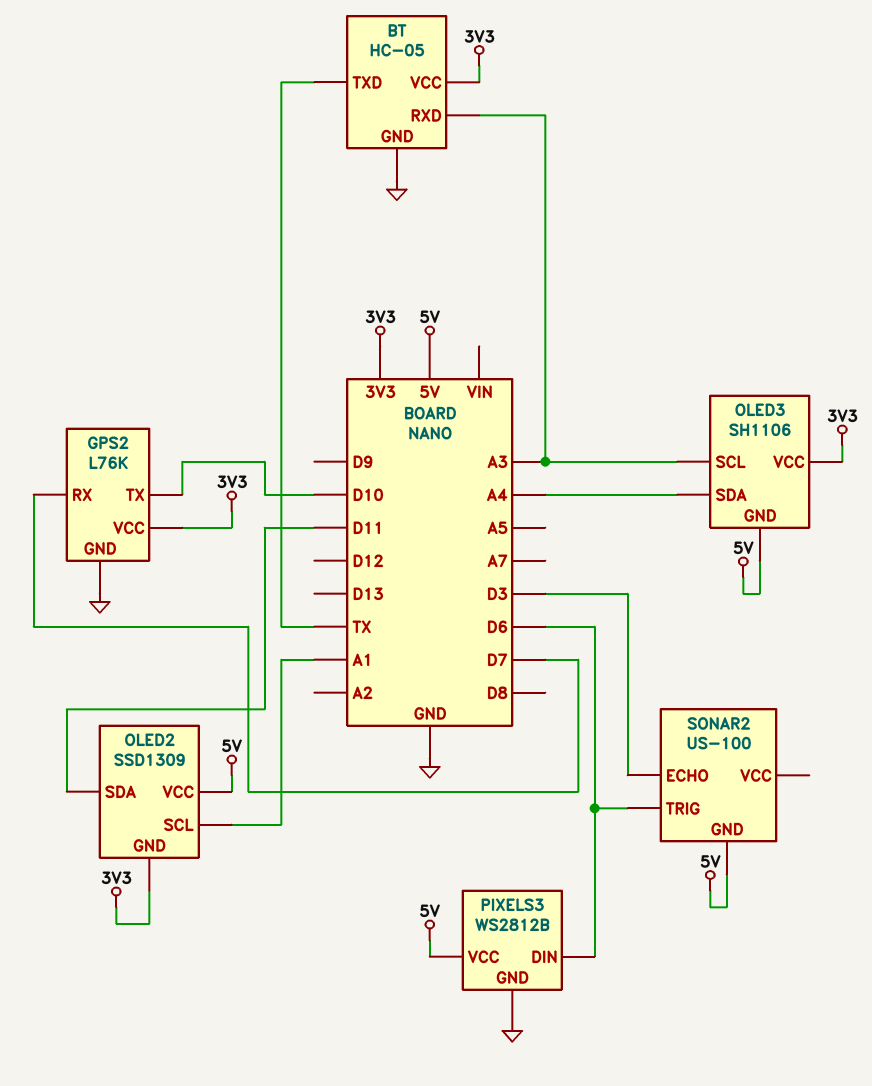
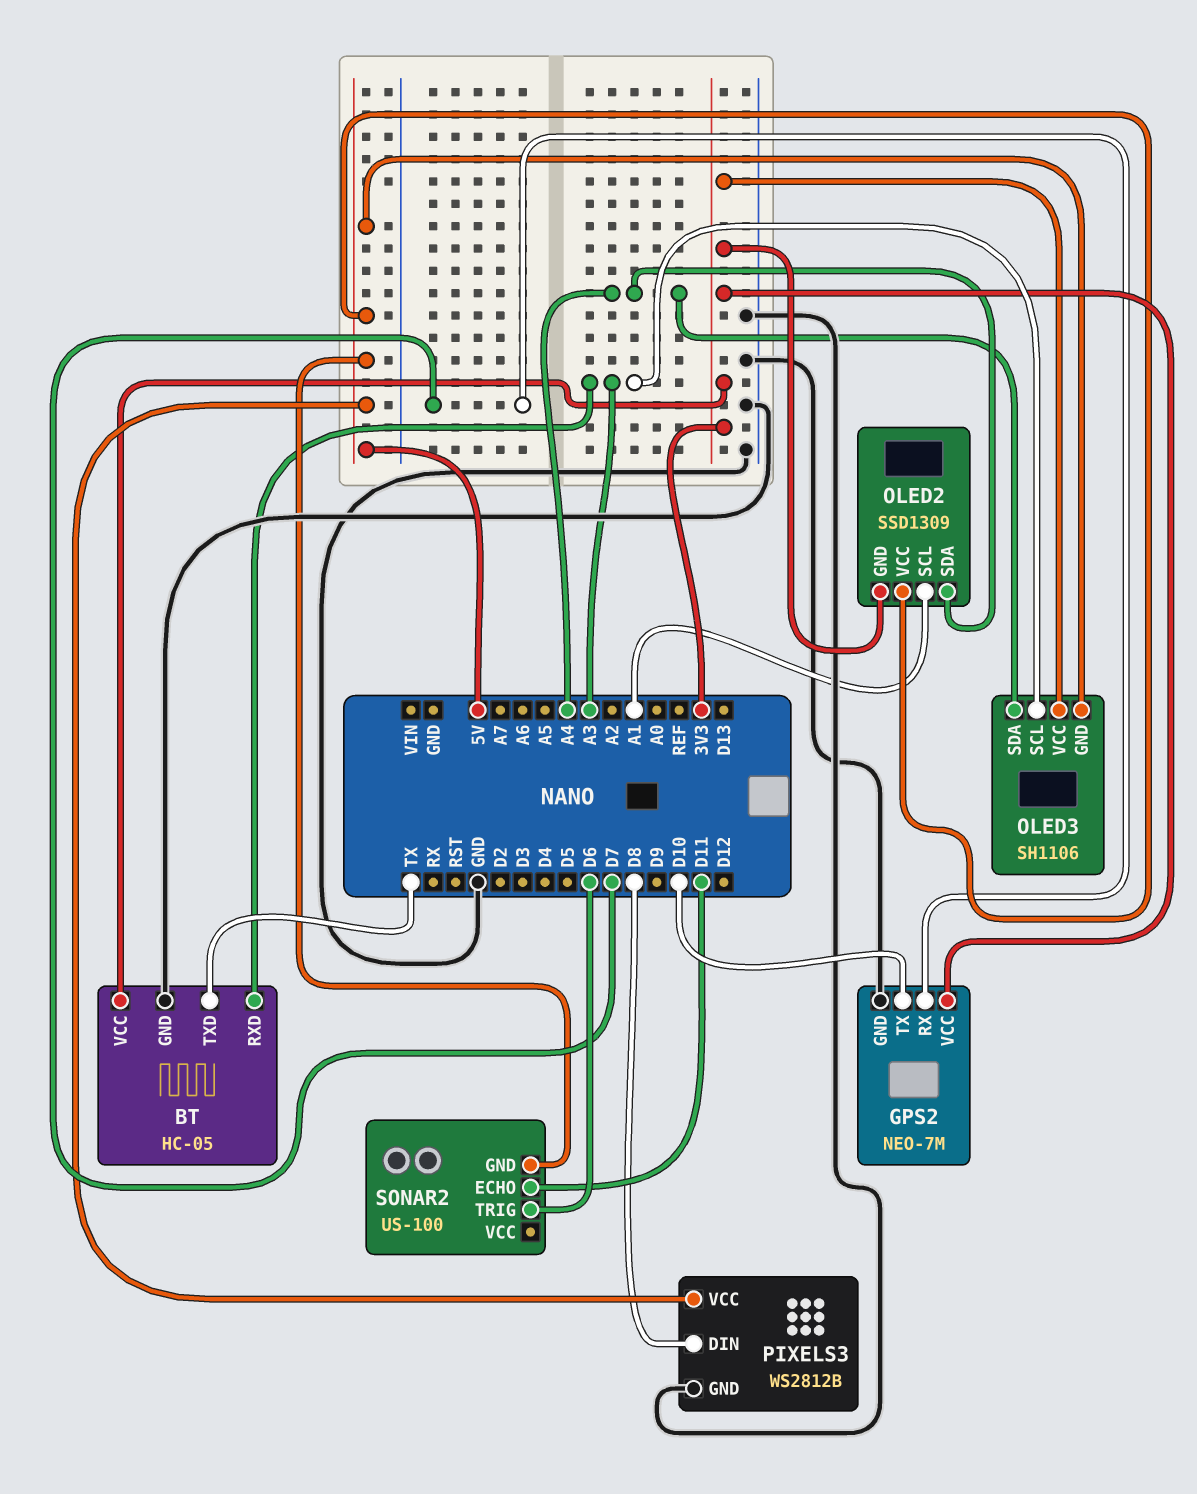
GPS2: L76K -> NEO-7M
OLED2 pin SDA: D11 -> A4
PIXELS3 pin DIN: D6 -> D8
SONAR2 pin ECHO: D3 -> D11

